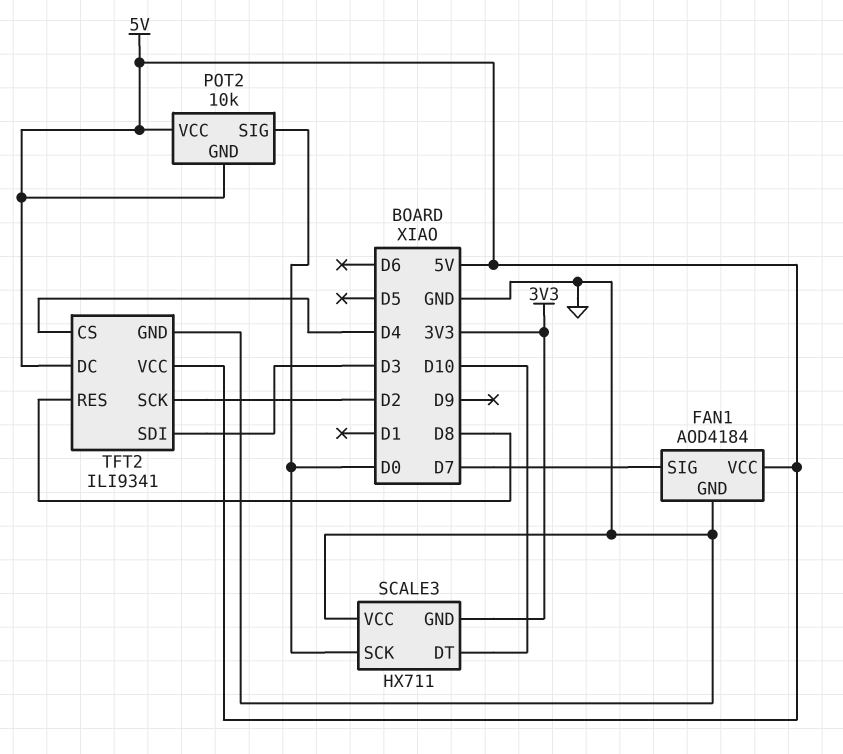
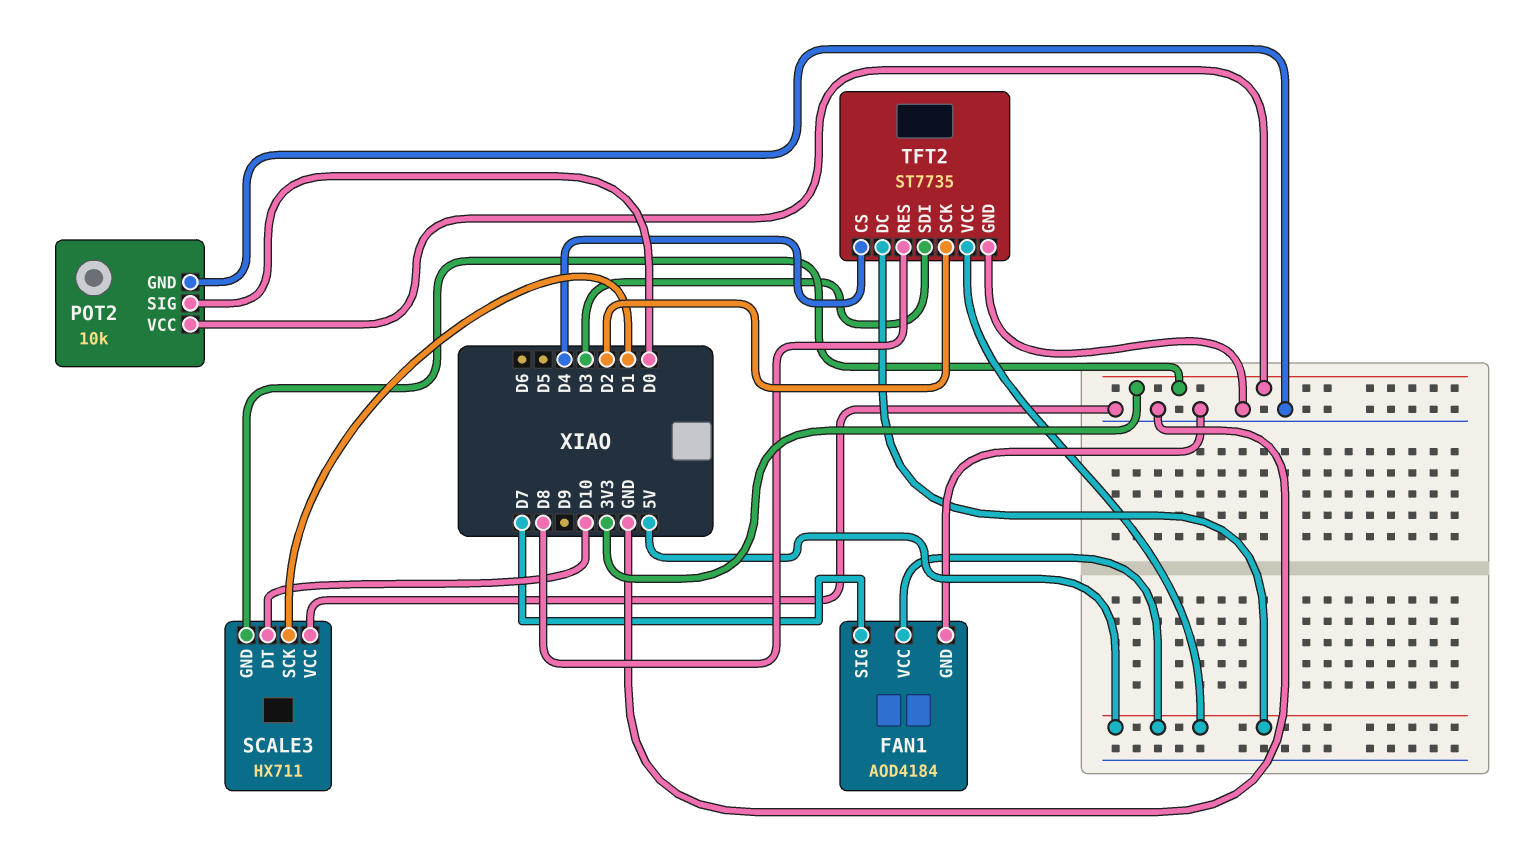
POT2 pin GND: 5V -> GND
POT2 pin VCC: 5V -> 3V3
SCALE3 pin SCK: D0 -> D1
TFT2: ILI9341 -> ST7735

